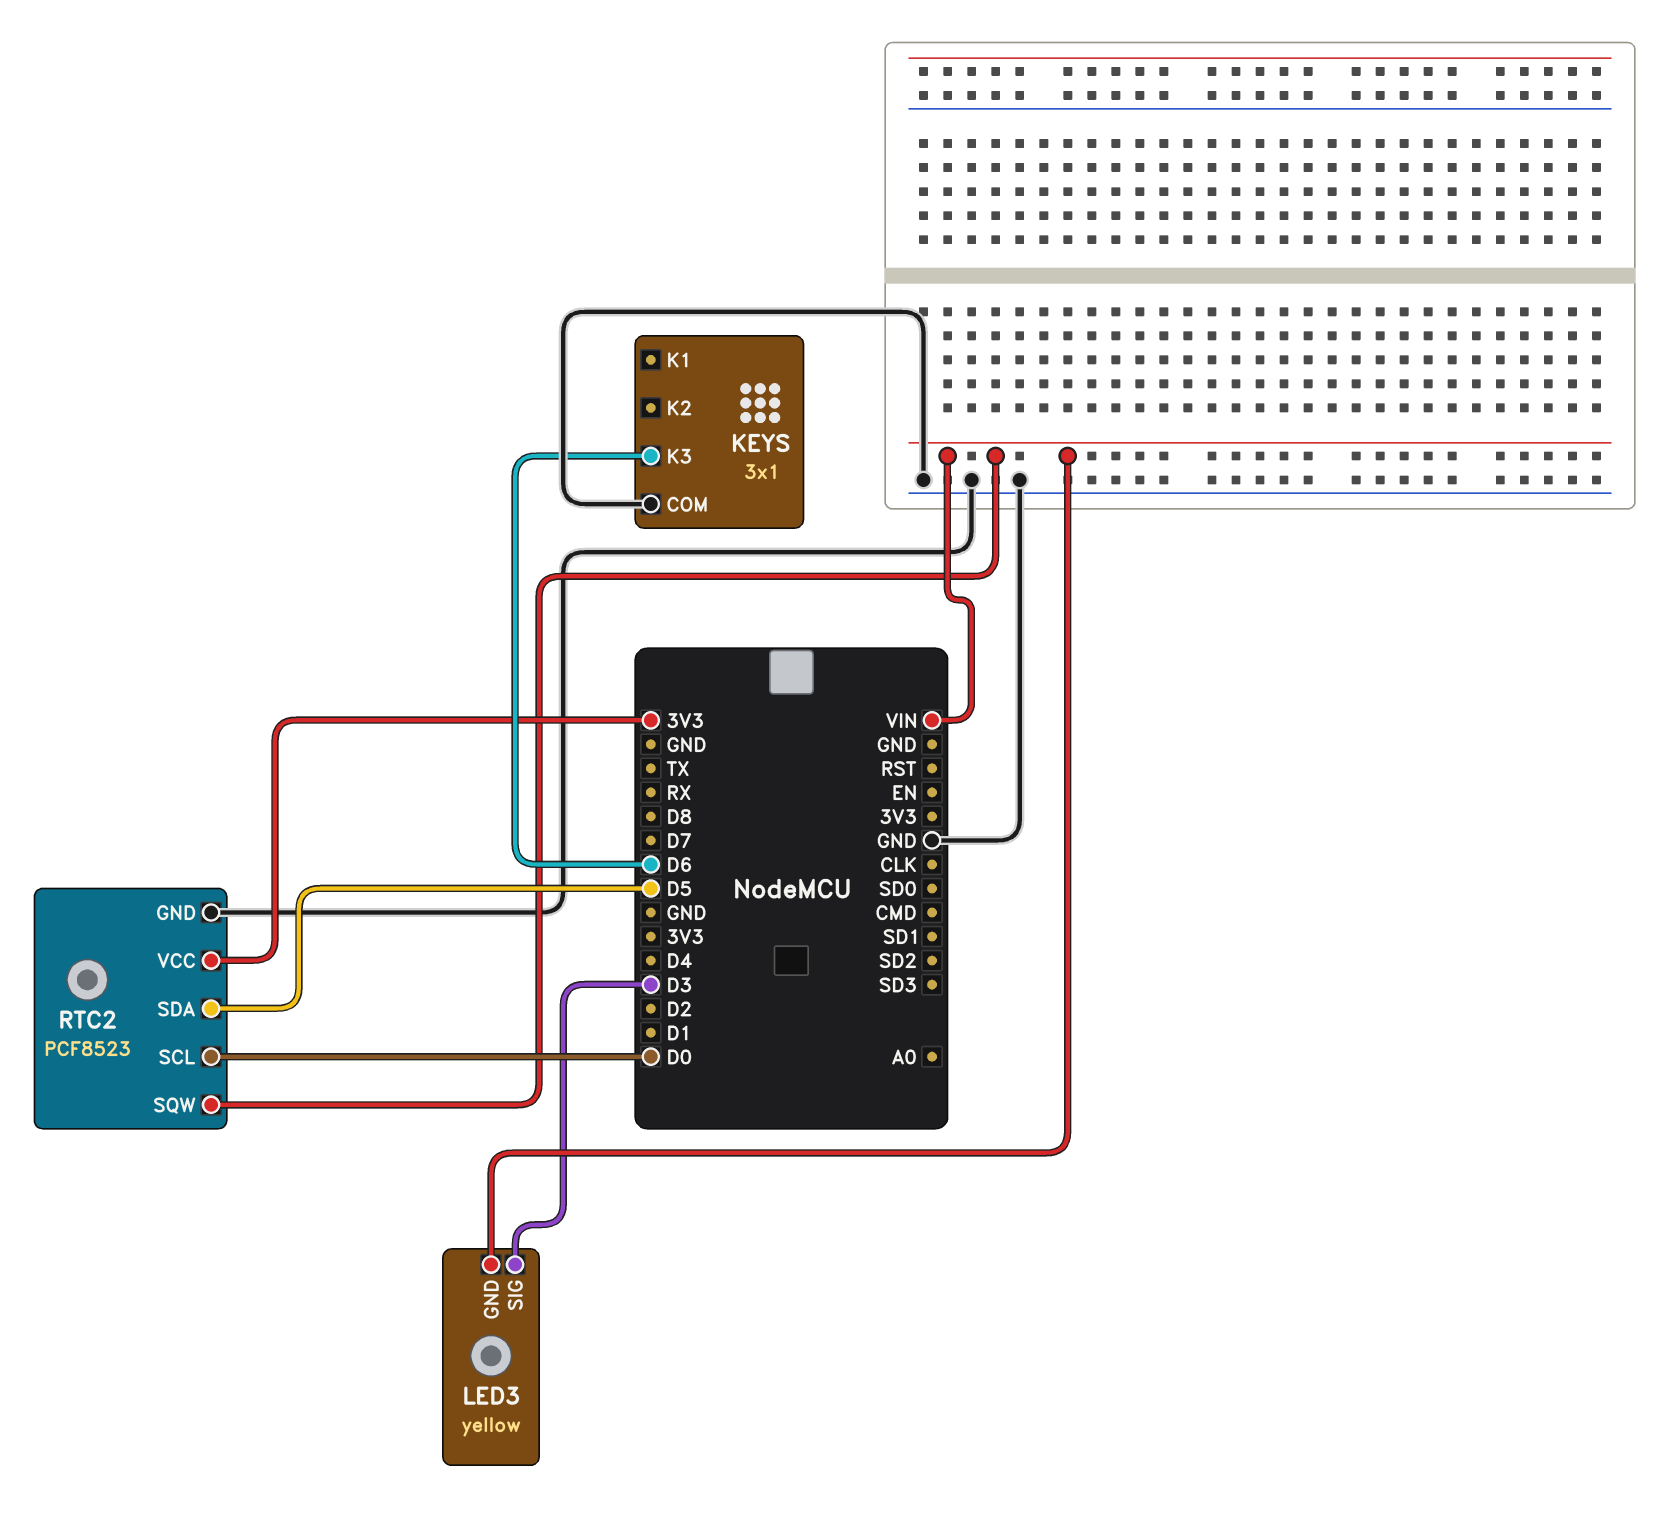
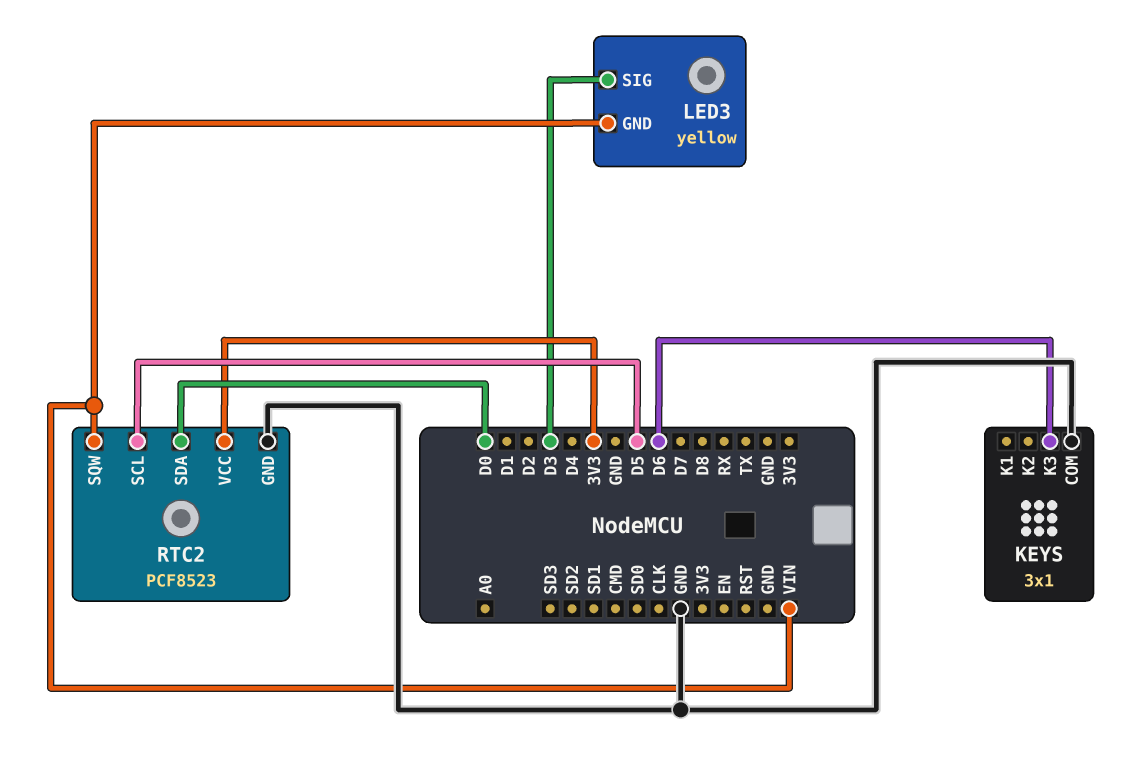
RTC2 pin SCL: D0 -> D5
RTC2 pin SDA: D5 -> D0

